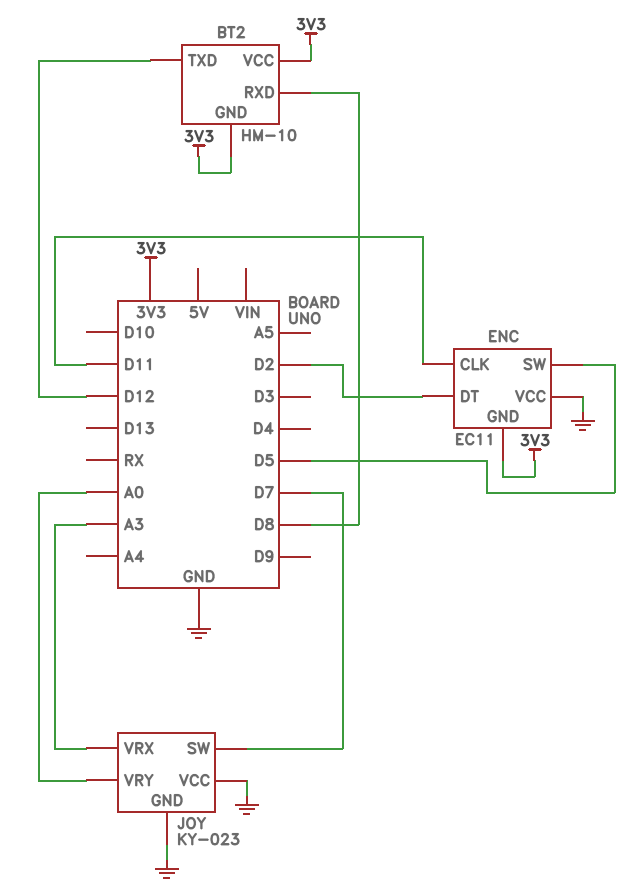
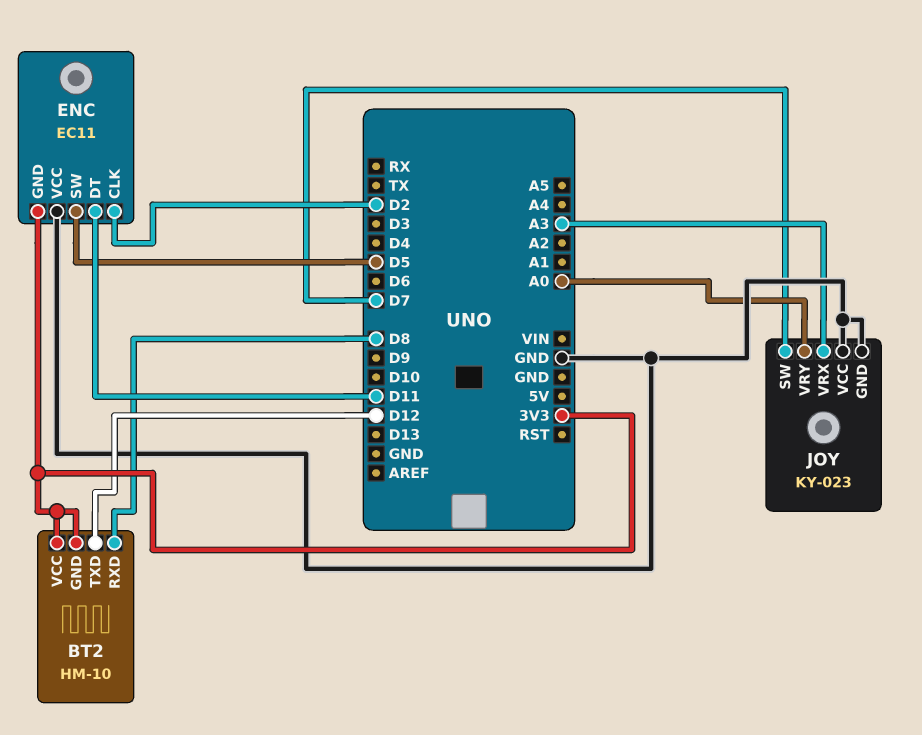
ENC pin CLK: D11 -> D2
ENC pin DT: D2 -> D11

